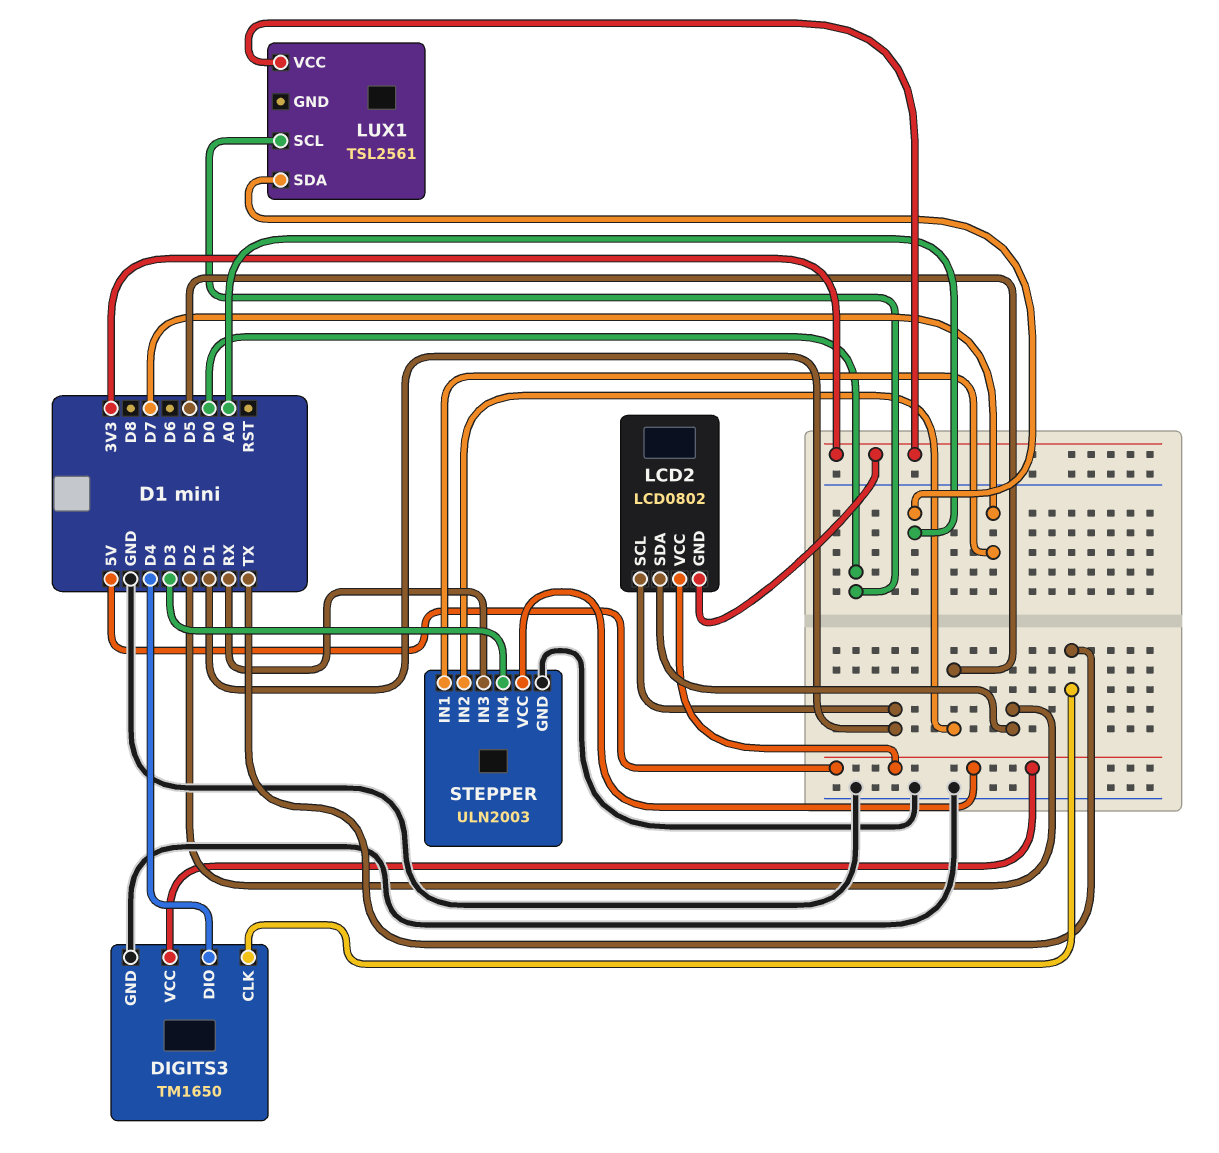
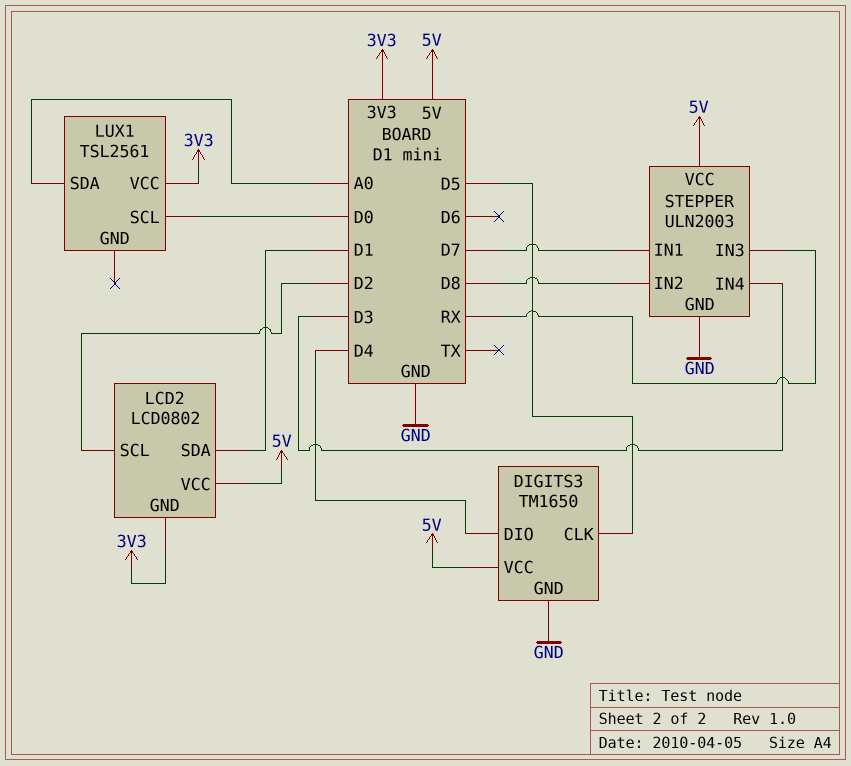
DIGITS3 pin CLK: TX -> D5
LCD2 pin SCL: D1 -> D2
LCD2 pin SDA: D2 -> D1
STEPPER pin IN2: D5 -> D8

